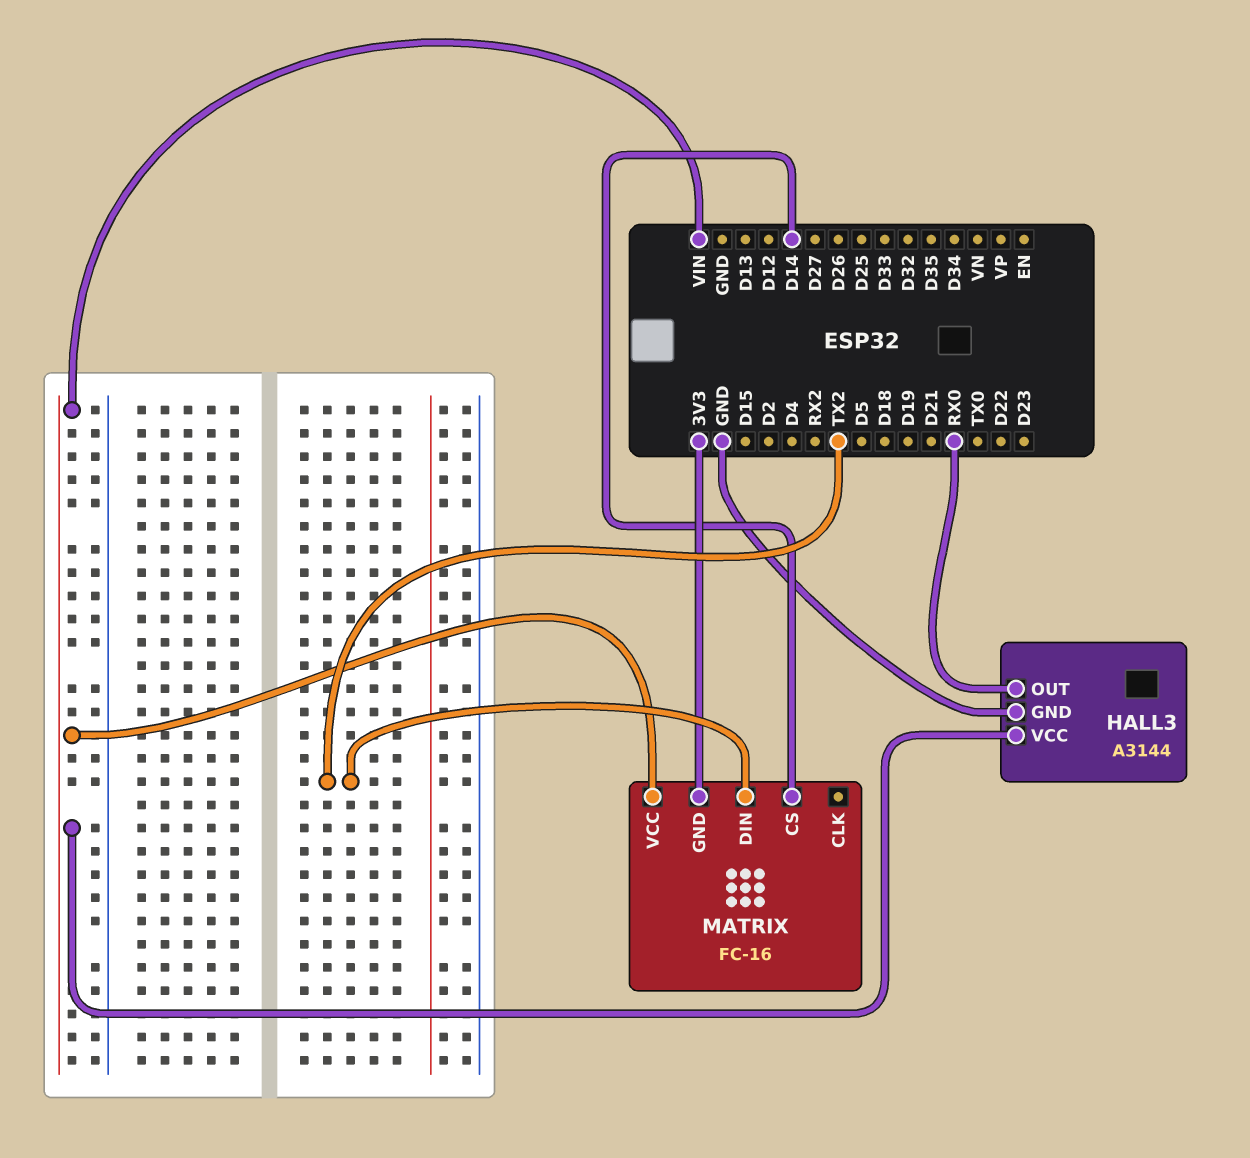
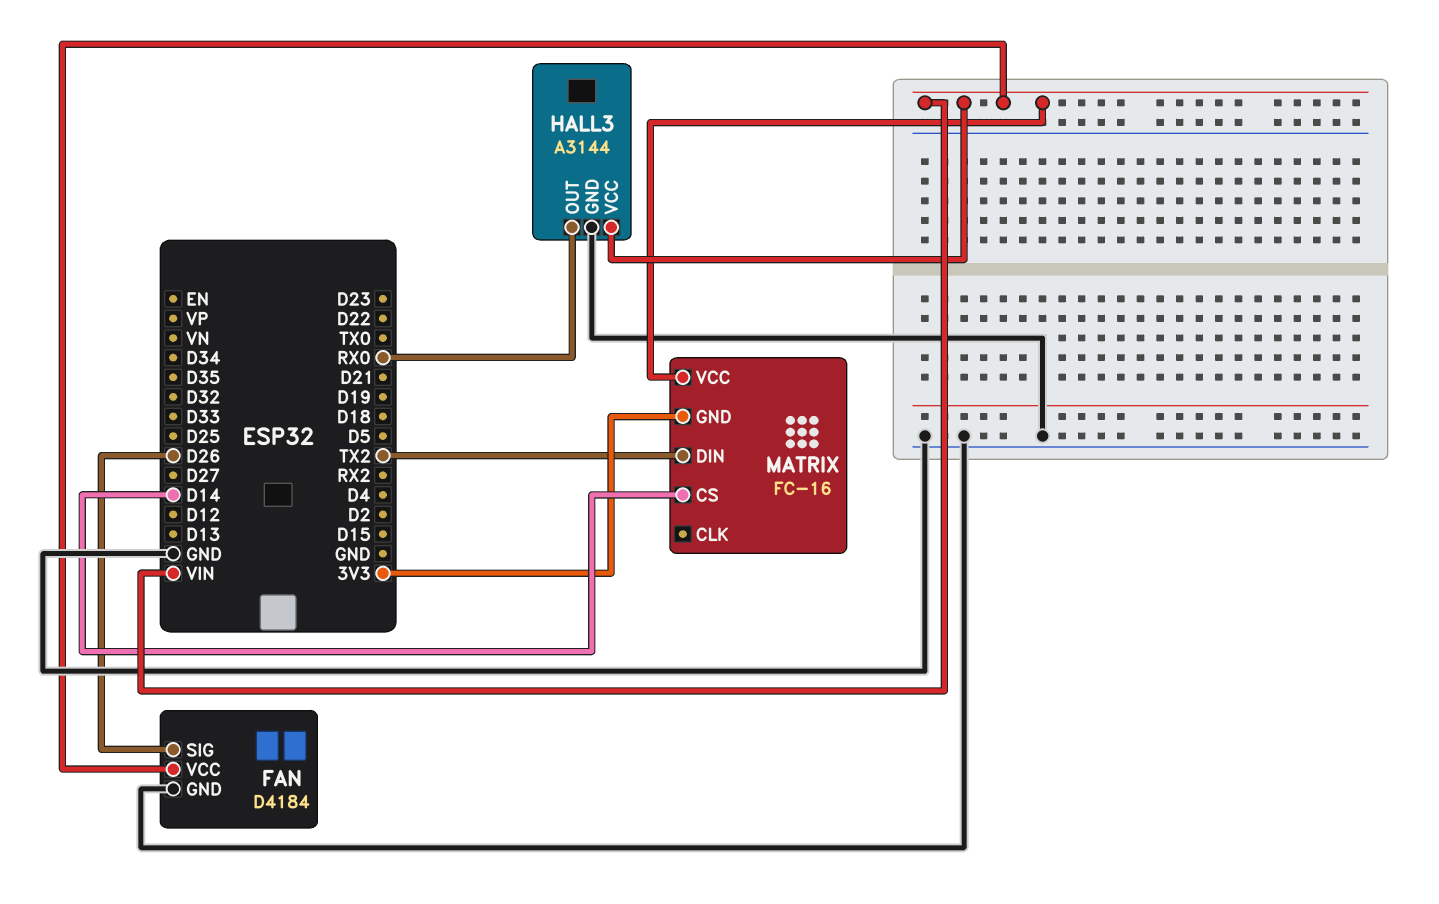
FAN: none -> D4184
FAN pin GND: none -> GND
FAN pin SIG: none -> D26
FAN pin VCC: none -> VIN

